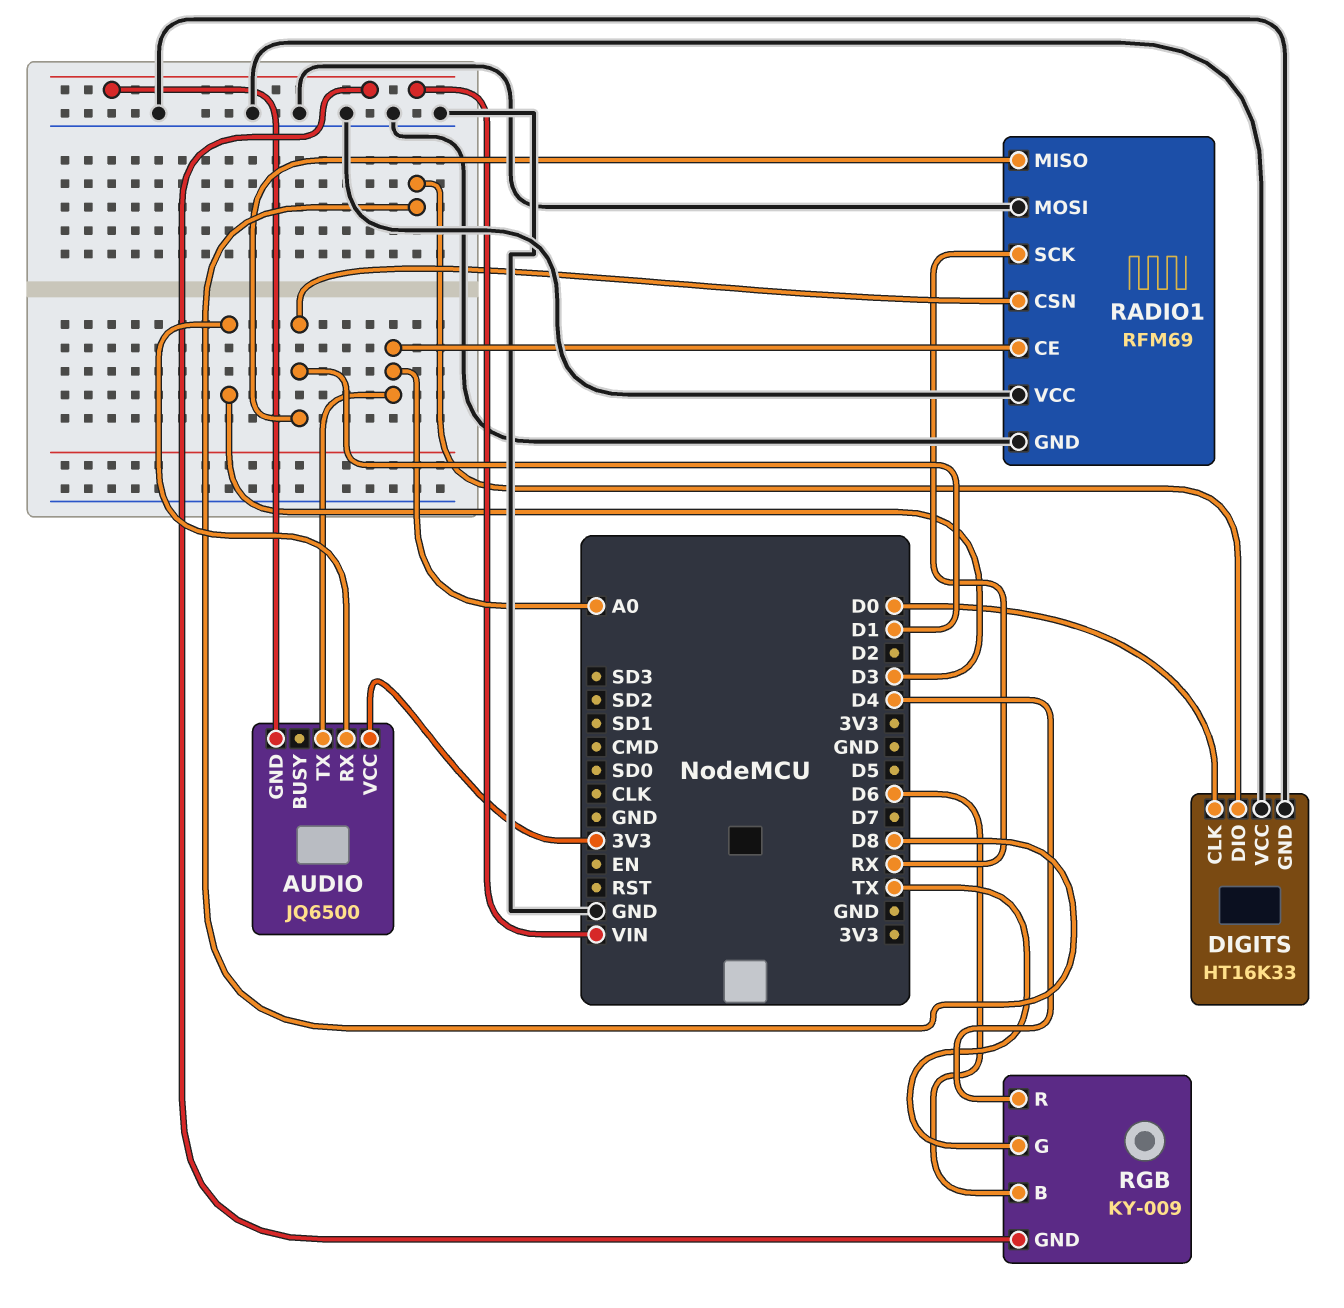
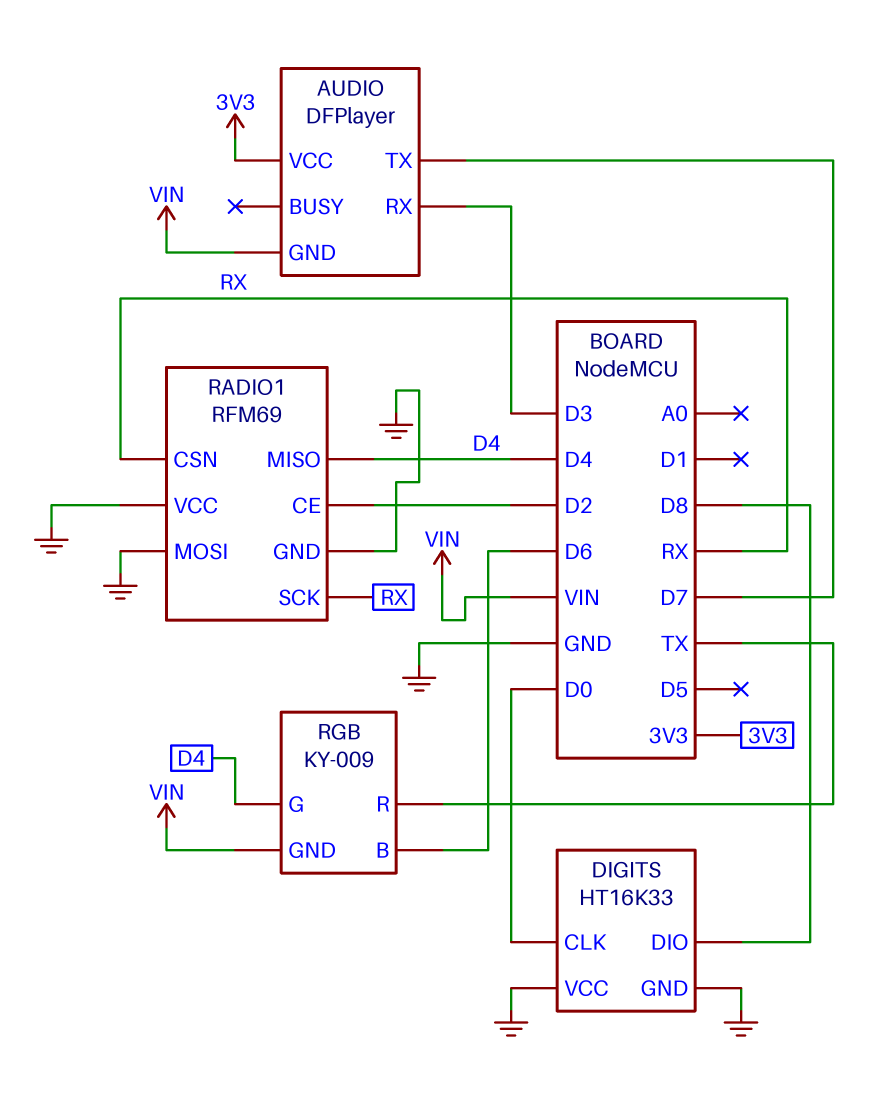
AUDIO: JQ6500 -> DFPlayer
AUDIO pin TX: A0 -> D7
RADIO1 pin CE: A0 -> D2
RADIO1 pin CSN: D1 -> RX
RADIO1 pin MISO: D1 -> D4
RGB pin G: TX -> D4
RGB pin R: D4 -> TX

